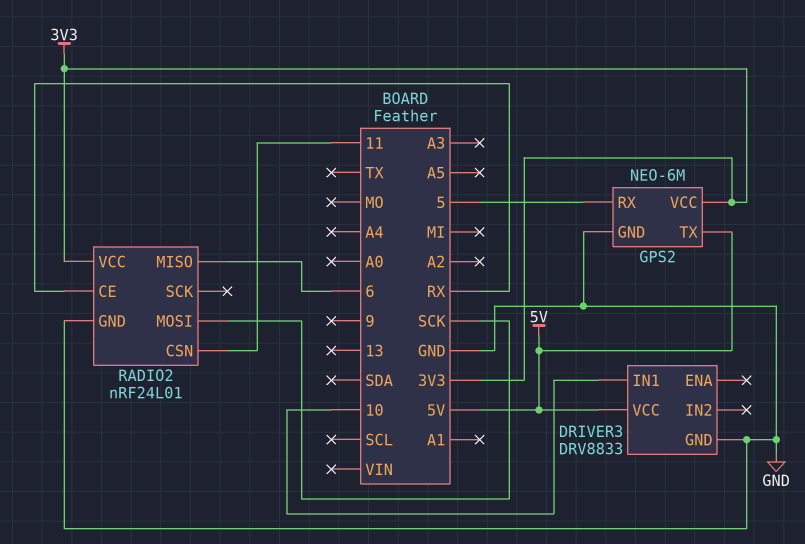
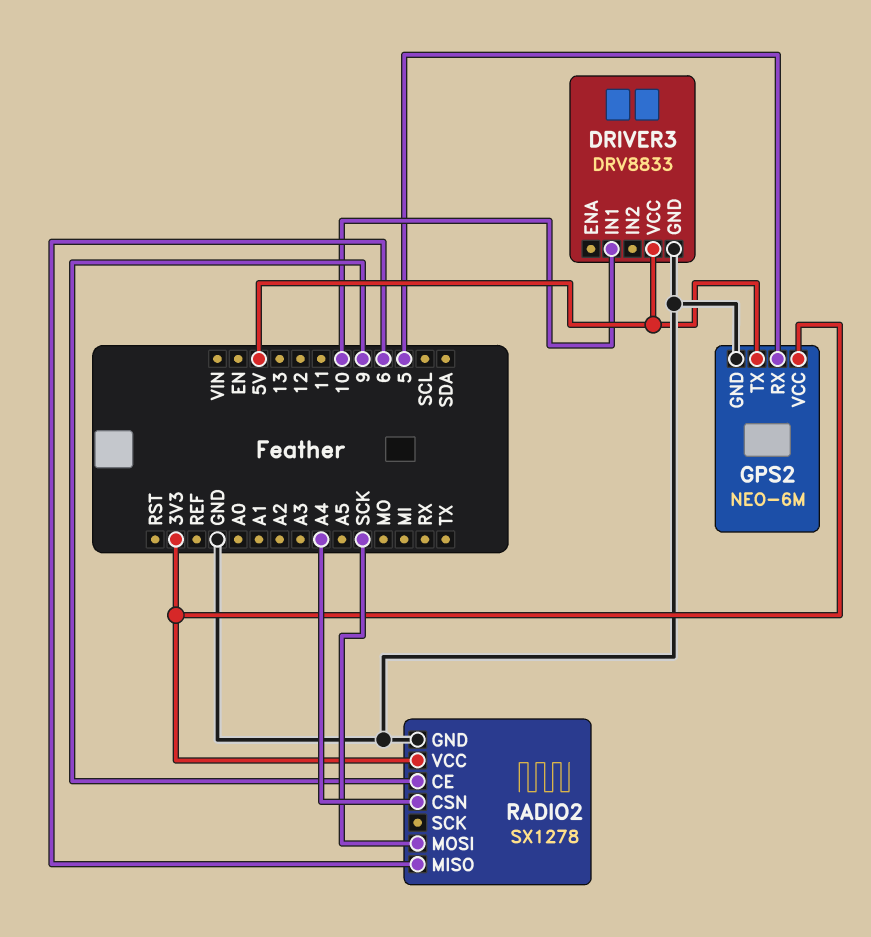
RADIO2: nRF24L01 -> SX1278
RADIO2 pin CE: RX -> 9
RADIO2 pin CSN: 11 -> A4

